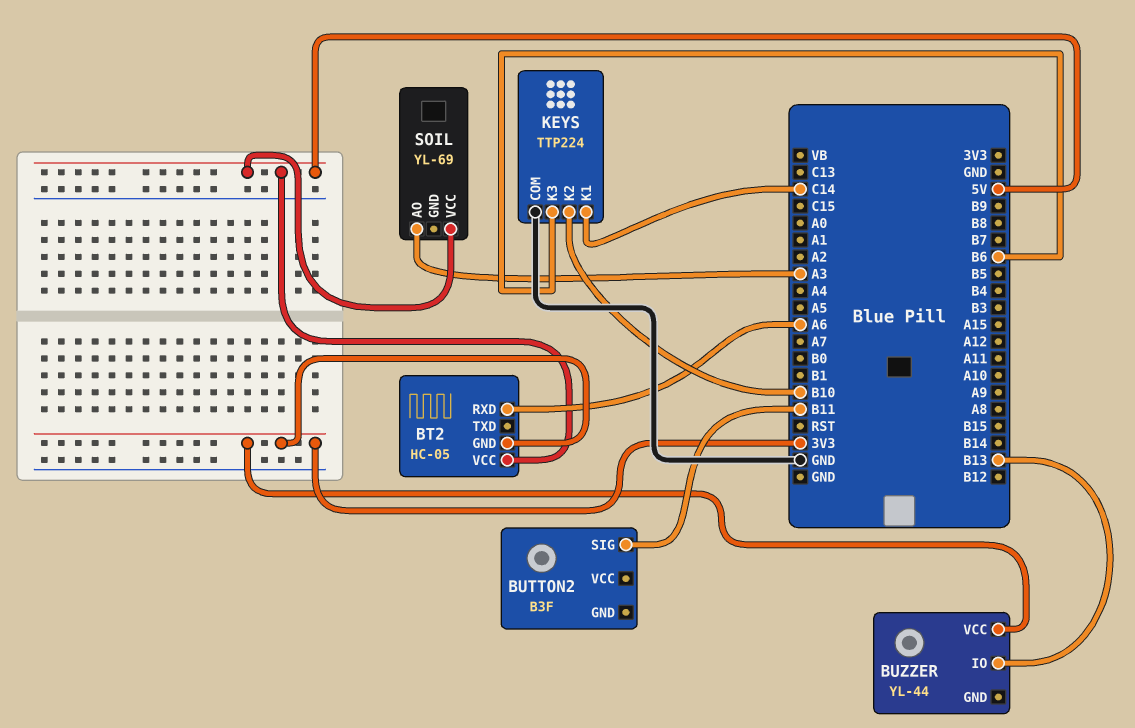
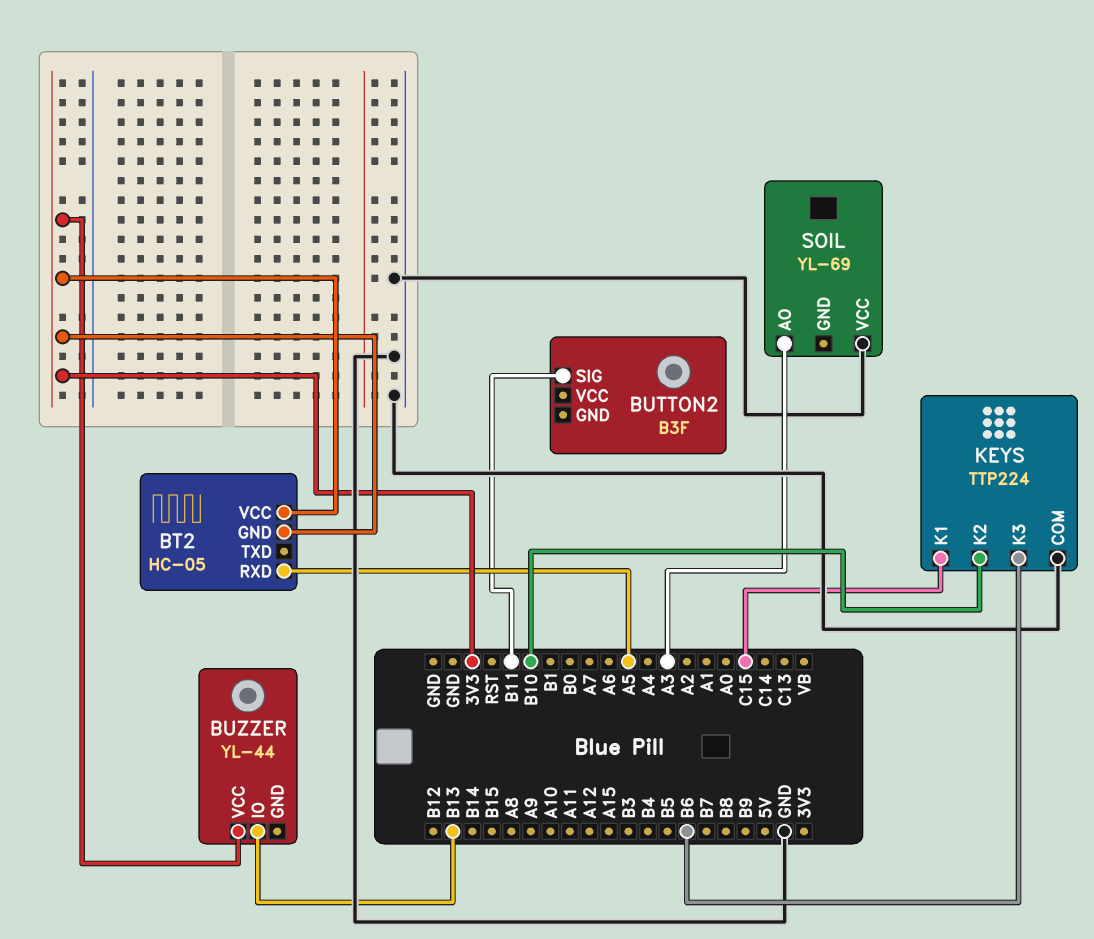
BT2 pin RXD: A6 -> A5
BT2 pin VCC: 5V -> 3V3
KEYS pin K1: C14 -> C15
SOIL pin VCC: 5V -> GND

